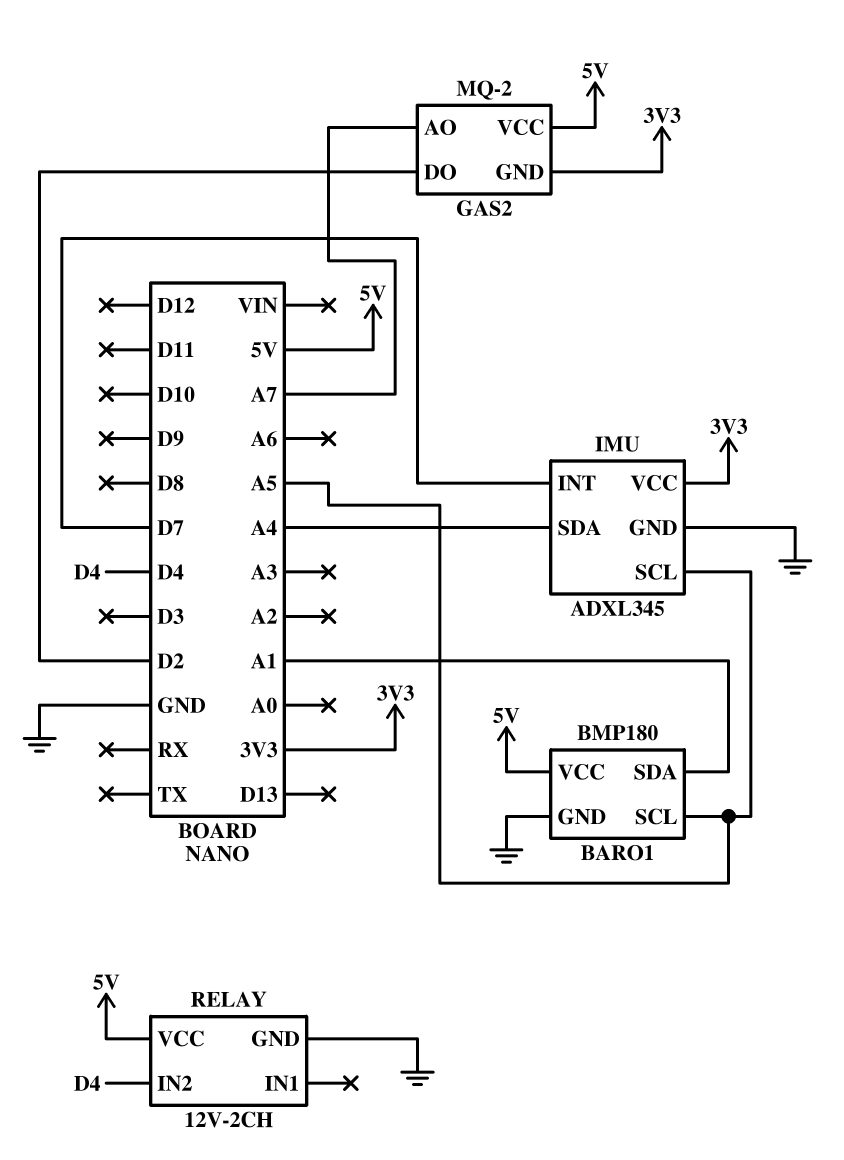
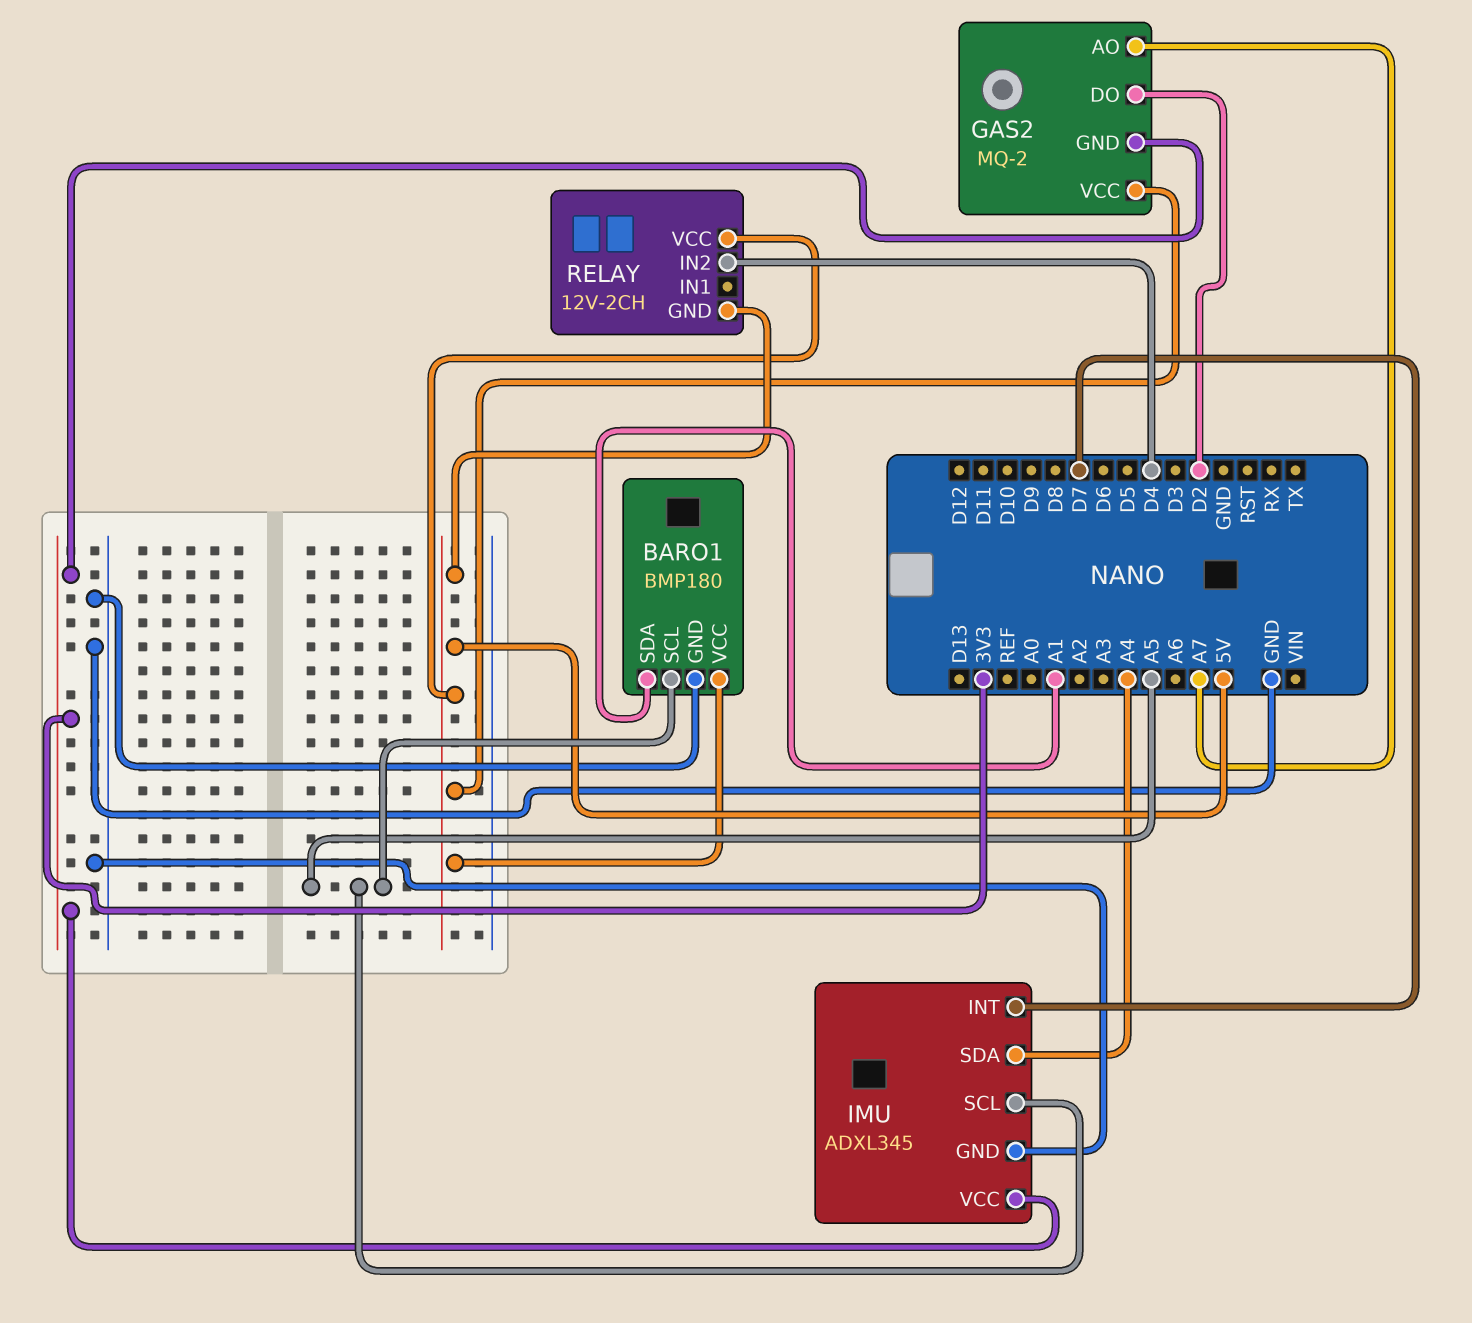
RELAY pin GND: GND -> 5V

